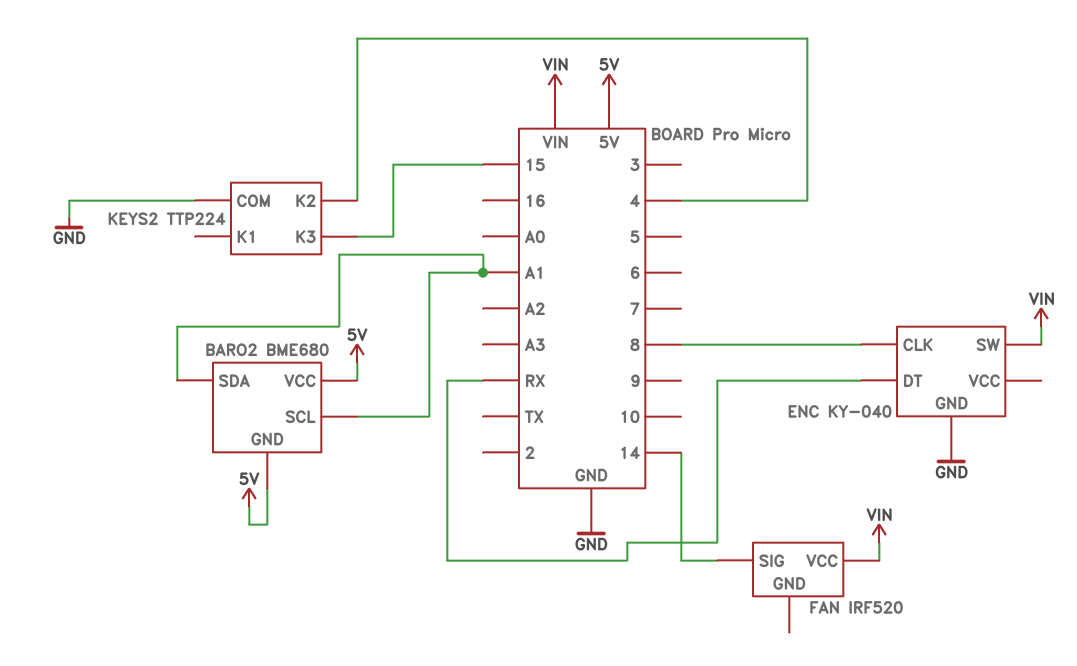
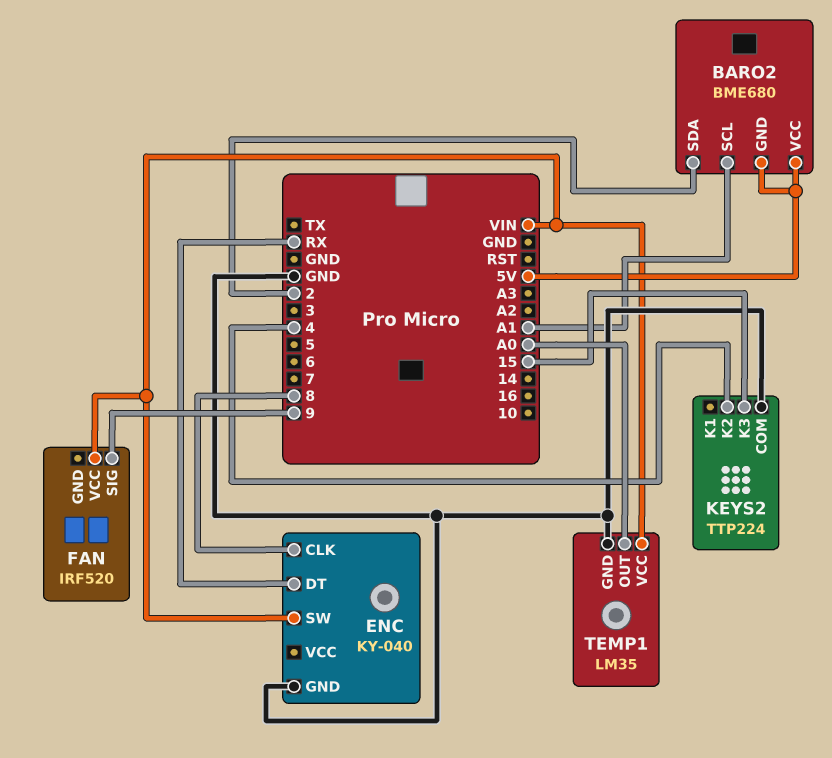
BARO2 pin SDA: A1 -> 2
FAN pin SIG: 14 -> 9
TEMP1: none -> LM35
TEMP1 pin GND: none -> GND
TEMP1 pin OUT: none -> A0
TEMP1 pin VCC: none -> VIN

